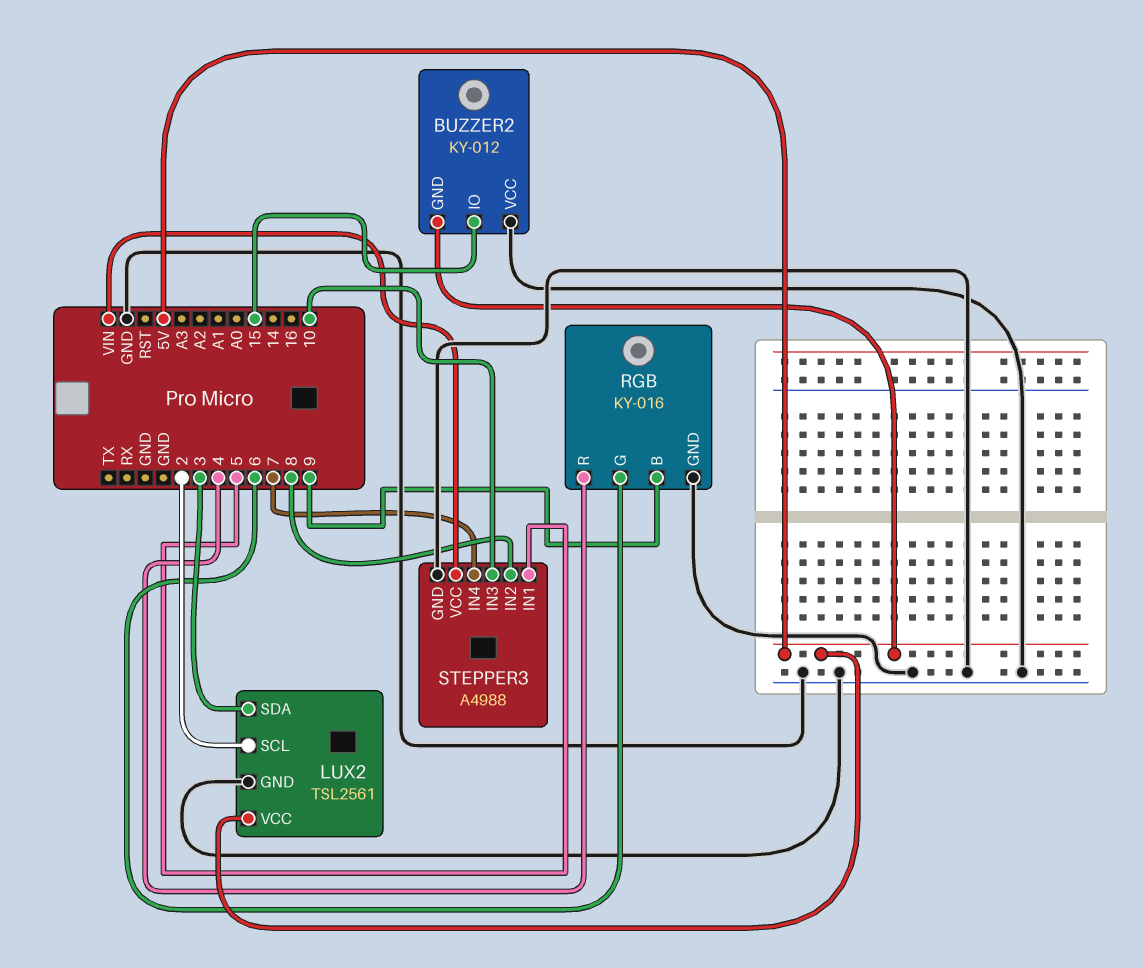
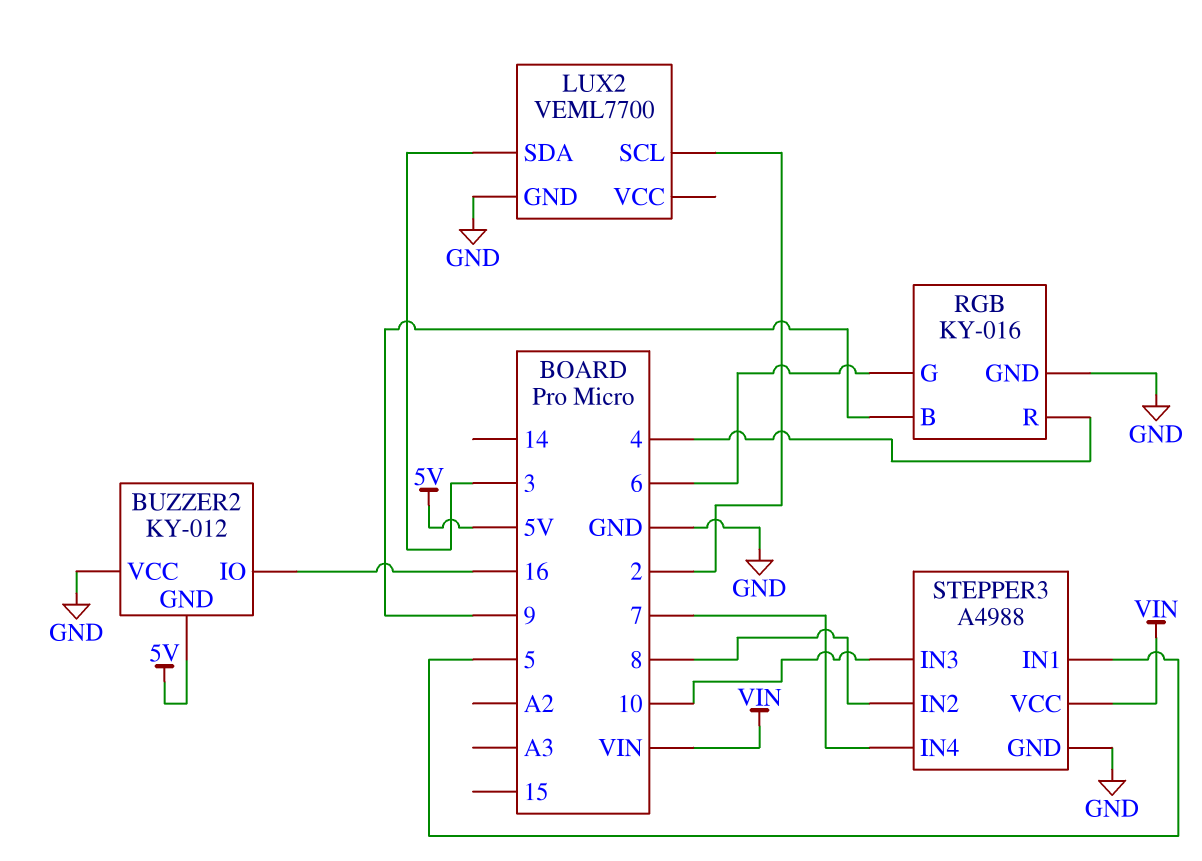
BUZZER2 pin IO: 15 -> 16
LUX2: TSL2561 -> VEML7700
LUX2 pin VCC: 5V -> none

